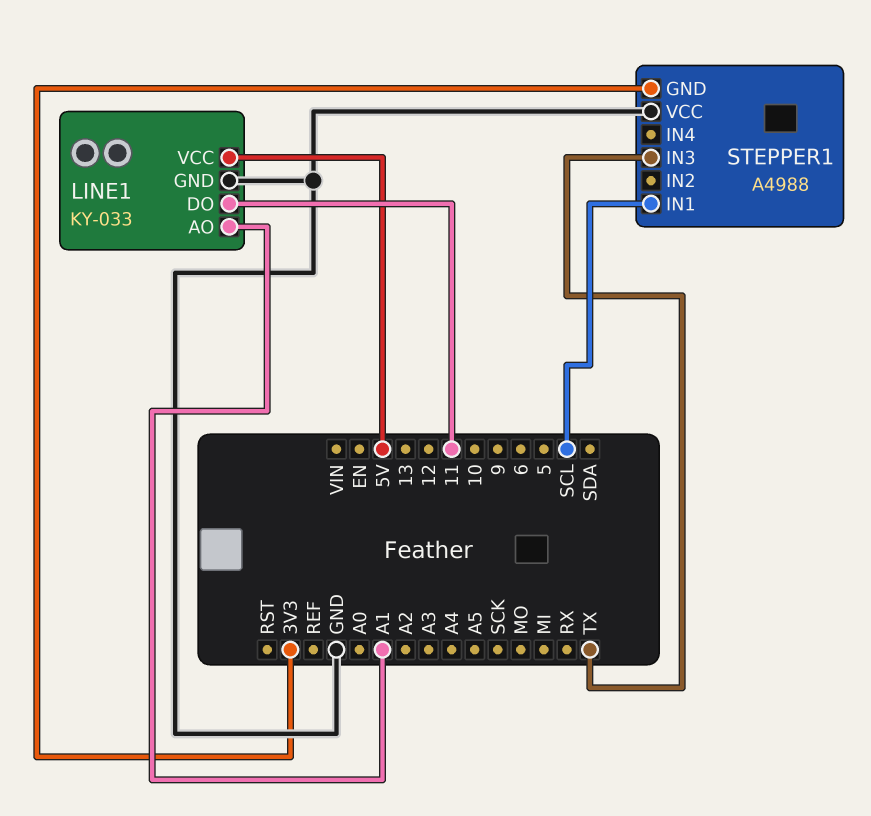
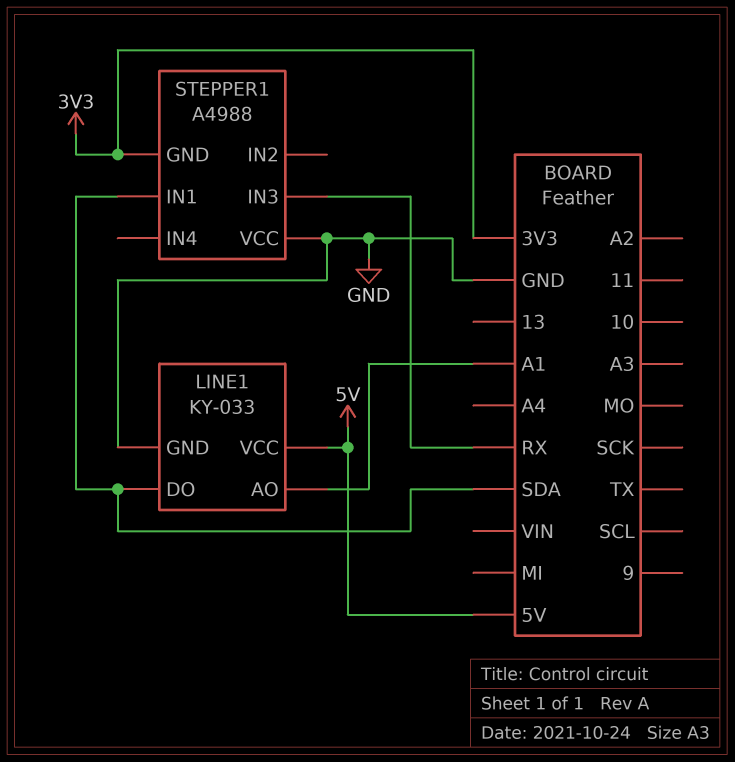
LINE1 pin DO: 11 -> SDA
STEPPER1 pin IN1: SCL -> SDA
STEPPER1 pin IN3: TX -> RX

